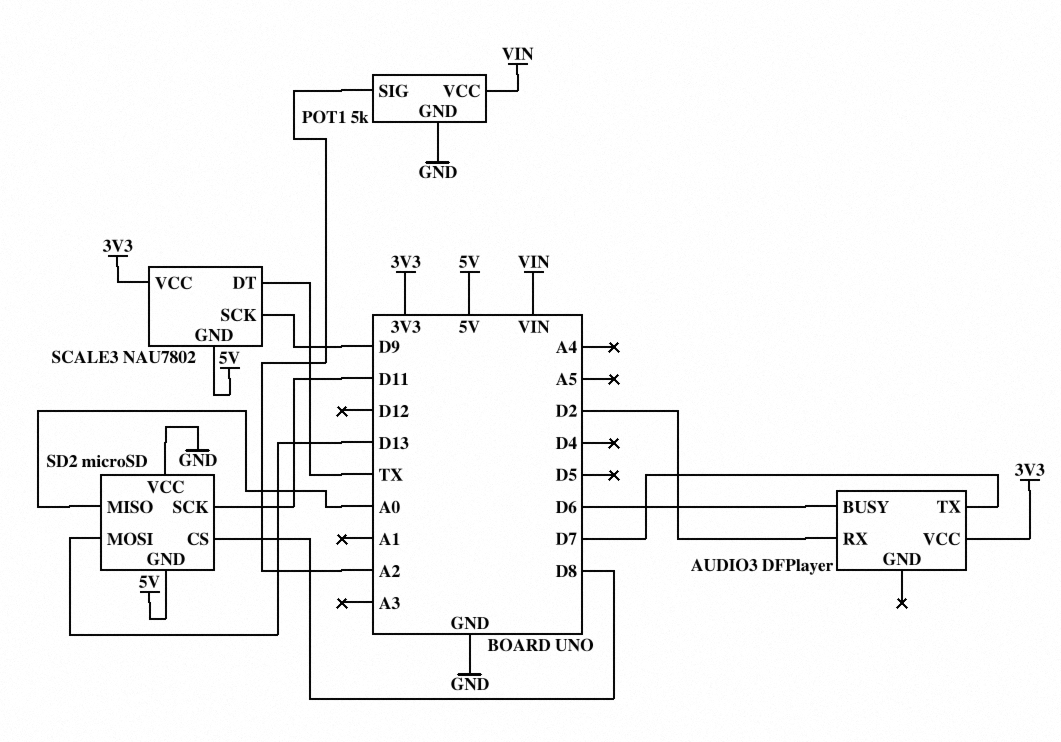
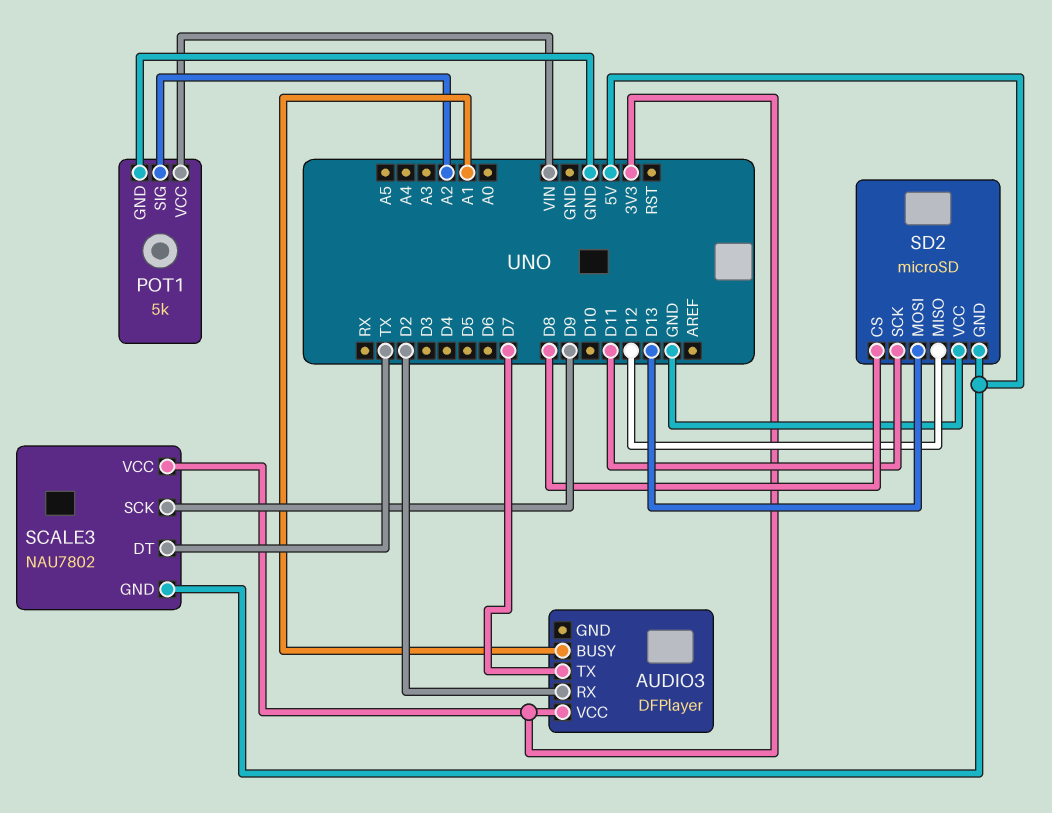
AUDIO3 pin BUSY: D6 -> A1
SD2 pin MISO: A0 -> D12

